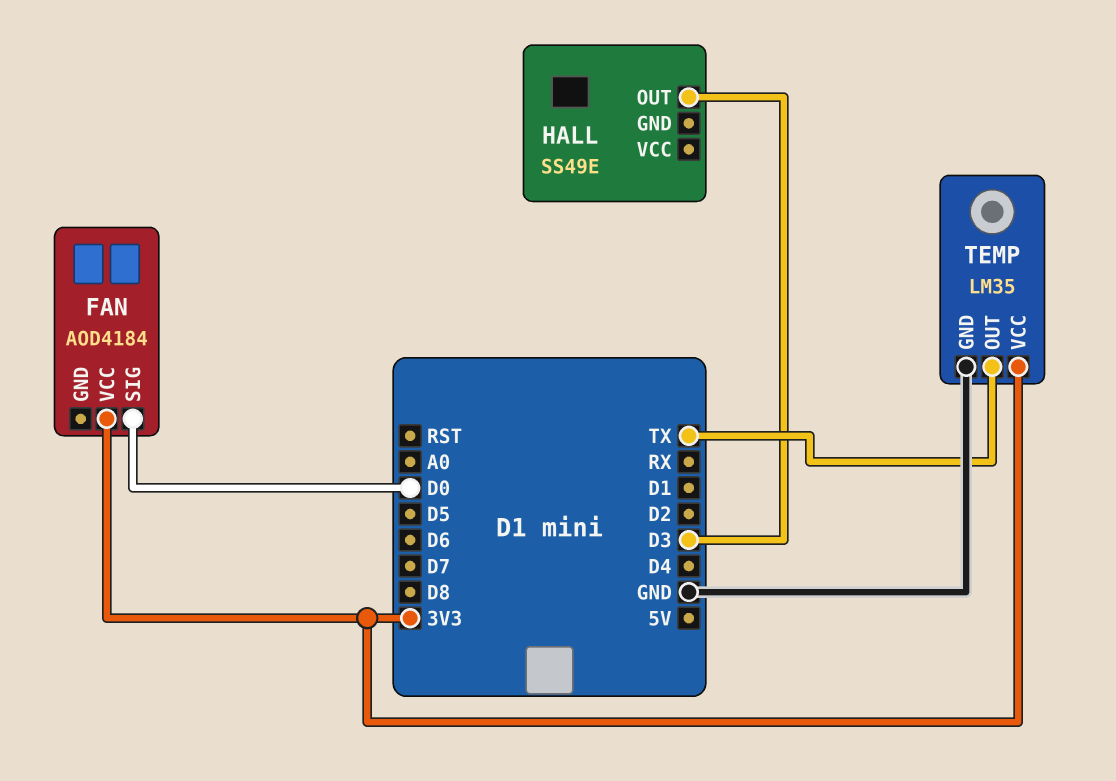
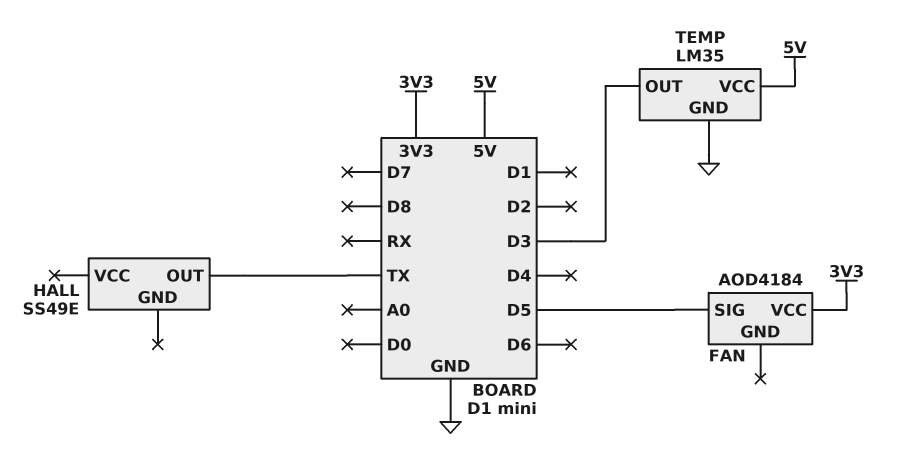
FAN pin SIG: D0 -> D5
HALL pin OUT: D3 -> TX
TEMP pin OUT: TX -> D3
TEMP pin VCC: 3V3 -> 5V

